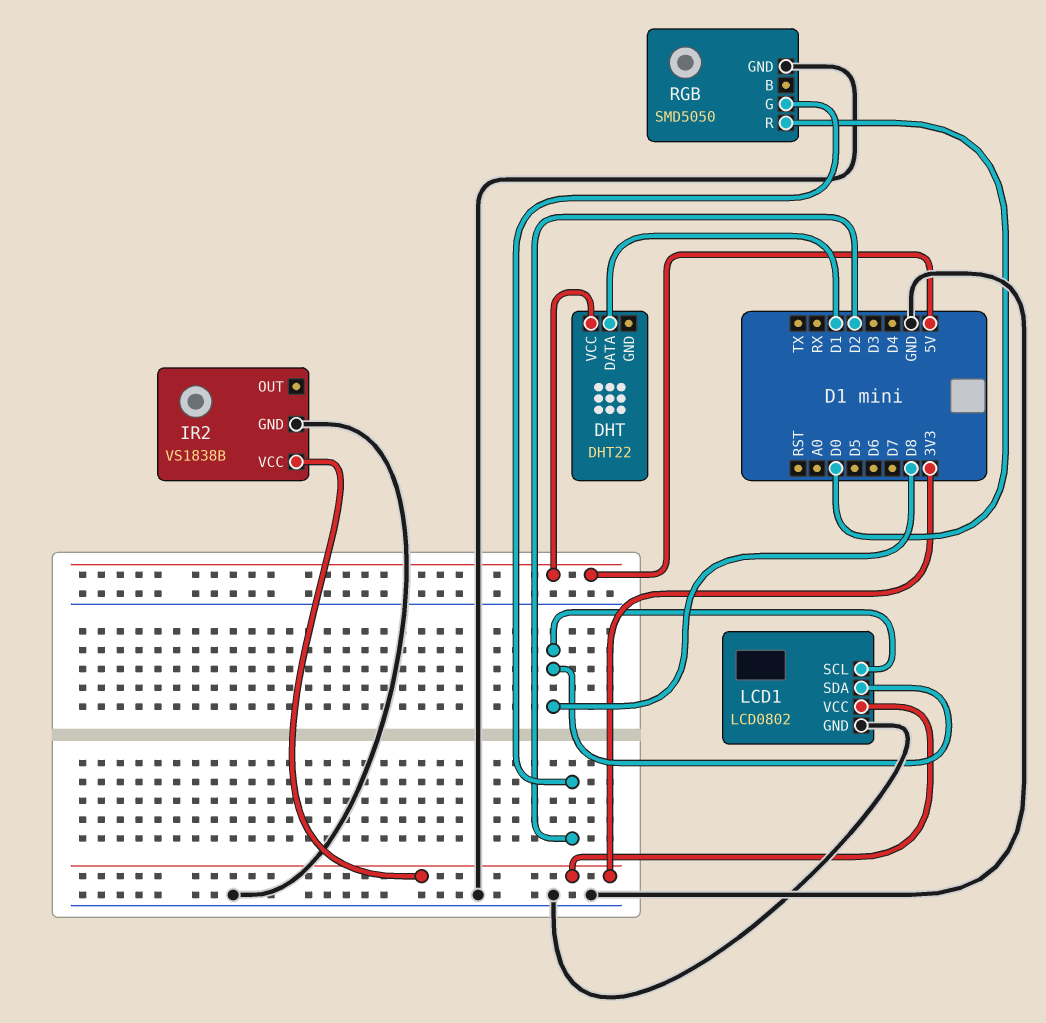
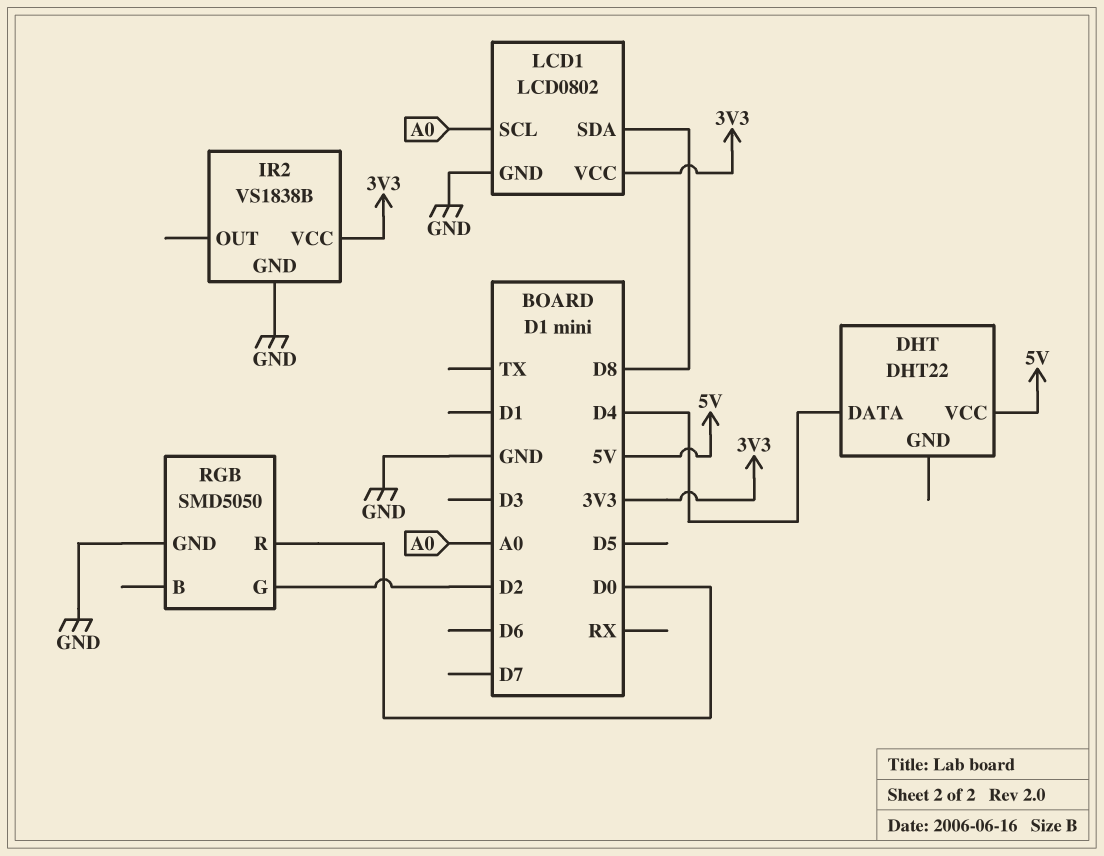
DHT pin DATA: D1 -> D4
LCD1 pin SCL: D8 -> A0

